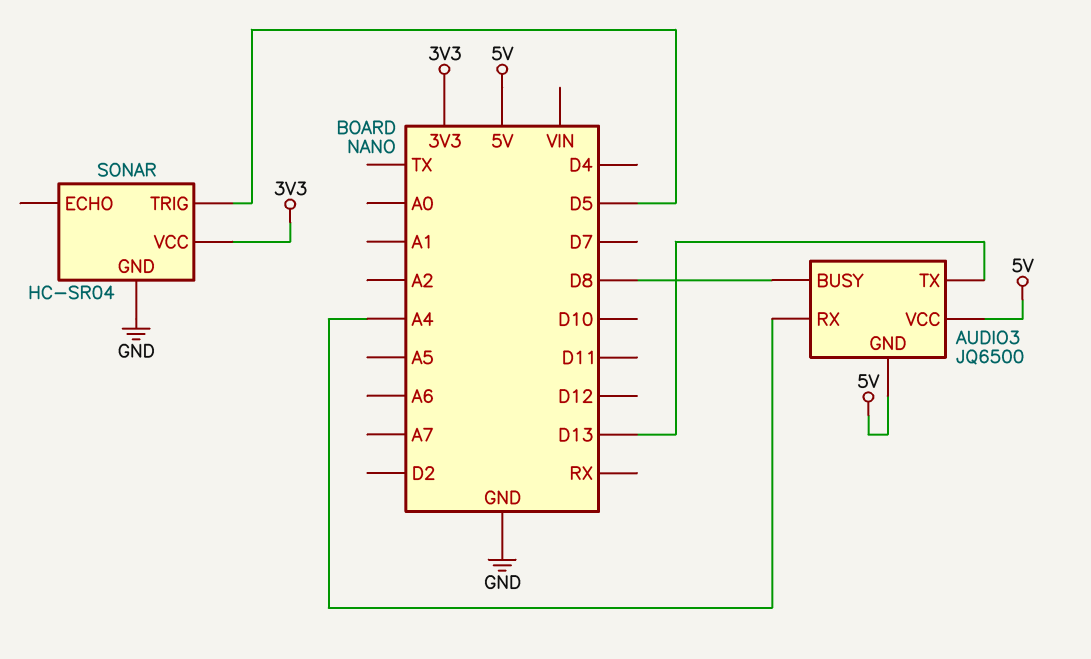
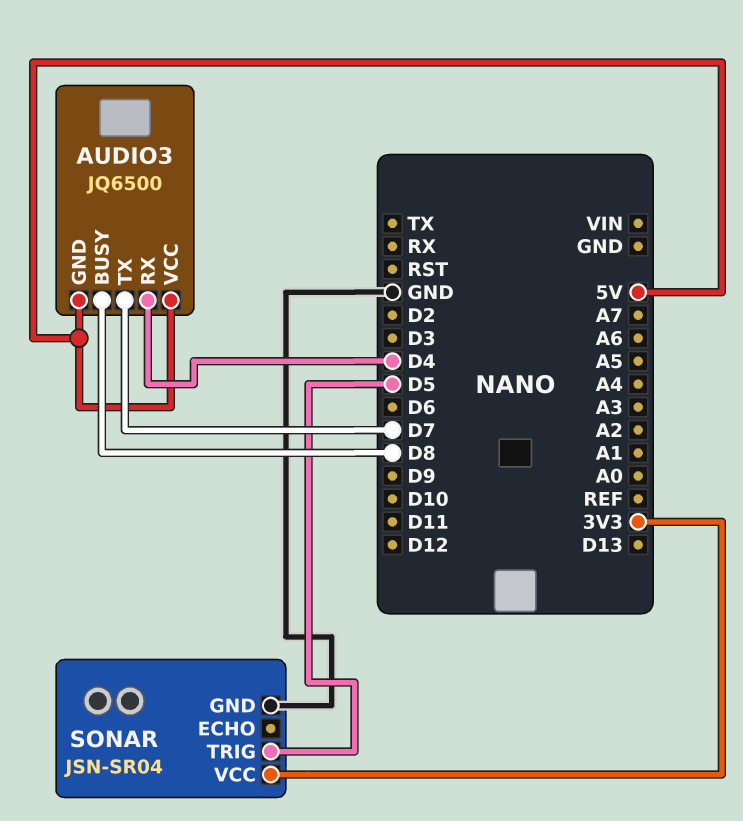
AUDIO3 pin RX: A4 -> D4
AUDIO3 pin TX: D13 -> D7
SONAR: HC-SR04 -> JSN-SR04

